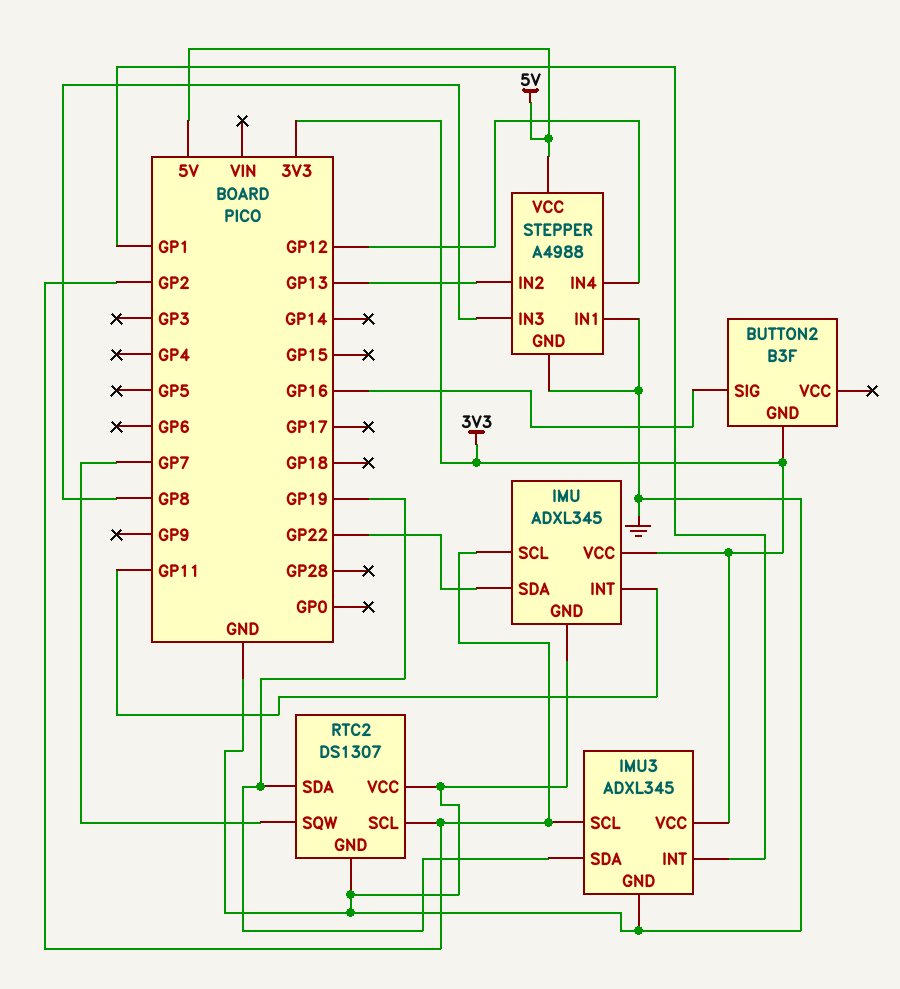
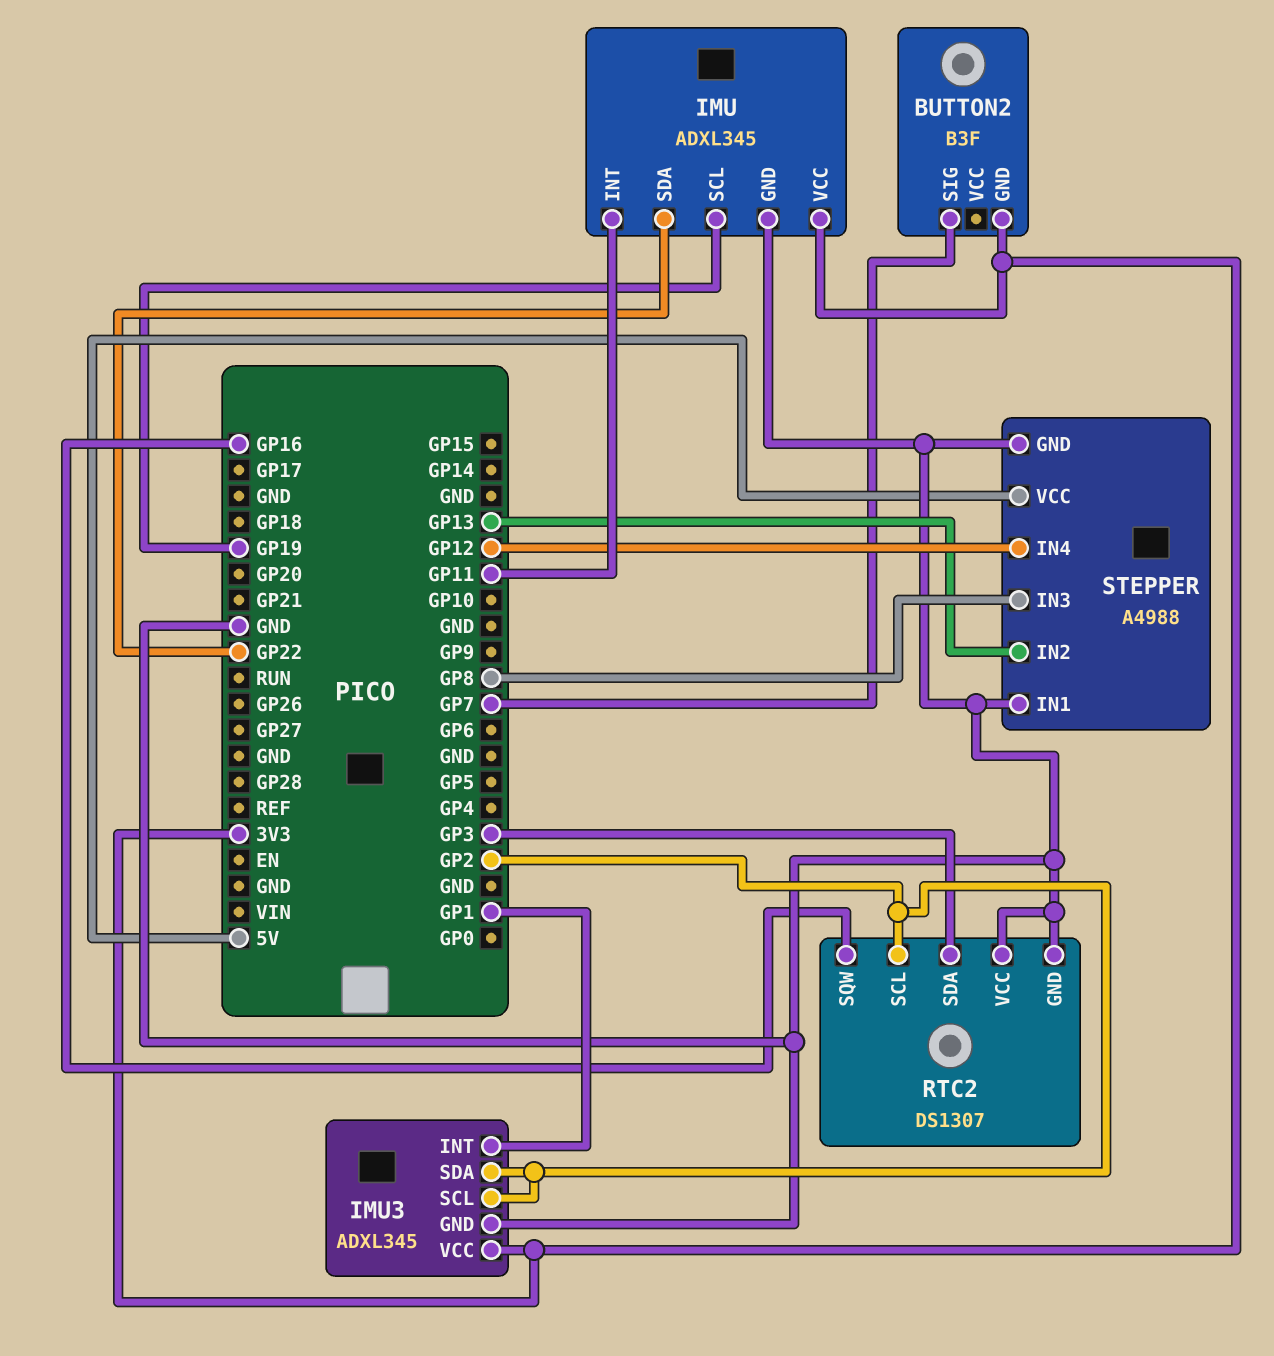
BUTTON2 pin SIG: GP16 -> GP7
IMU pin SCL: GP2 -> GP19
IMU3 pin SDA: GP19 -> GP2
RTC2 pin SDA: GP19 -> GP3
RTC2 pin SQW: GP7 -> GP16

